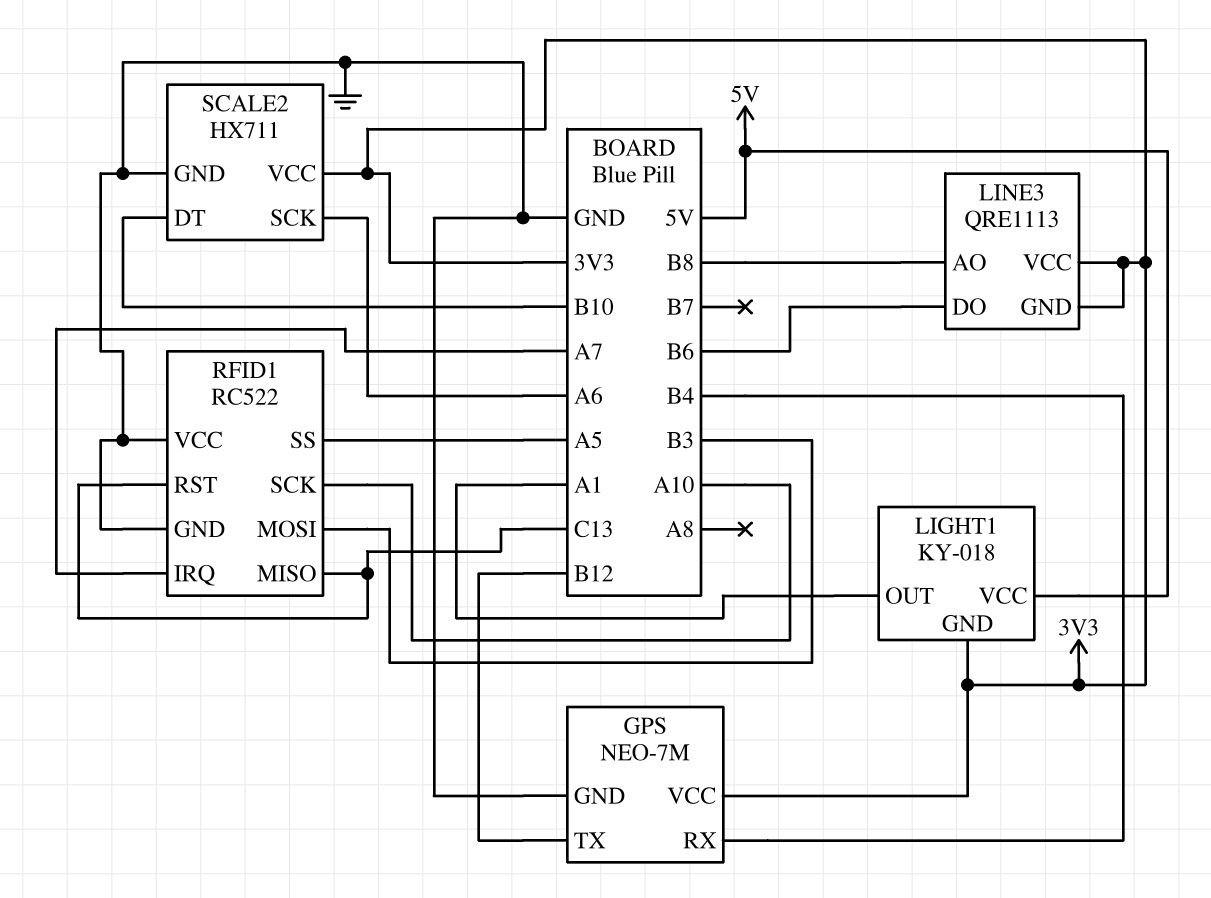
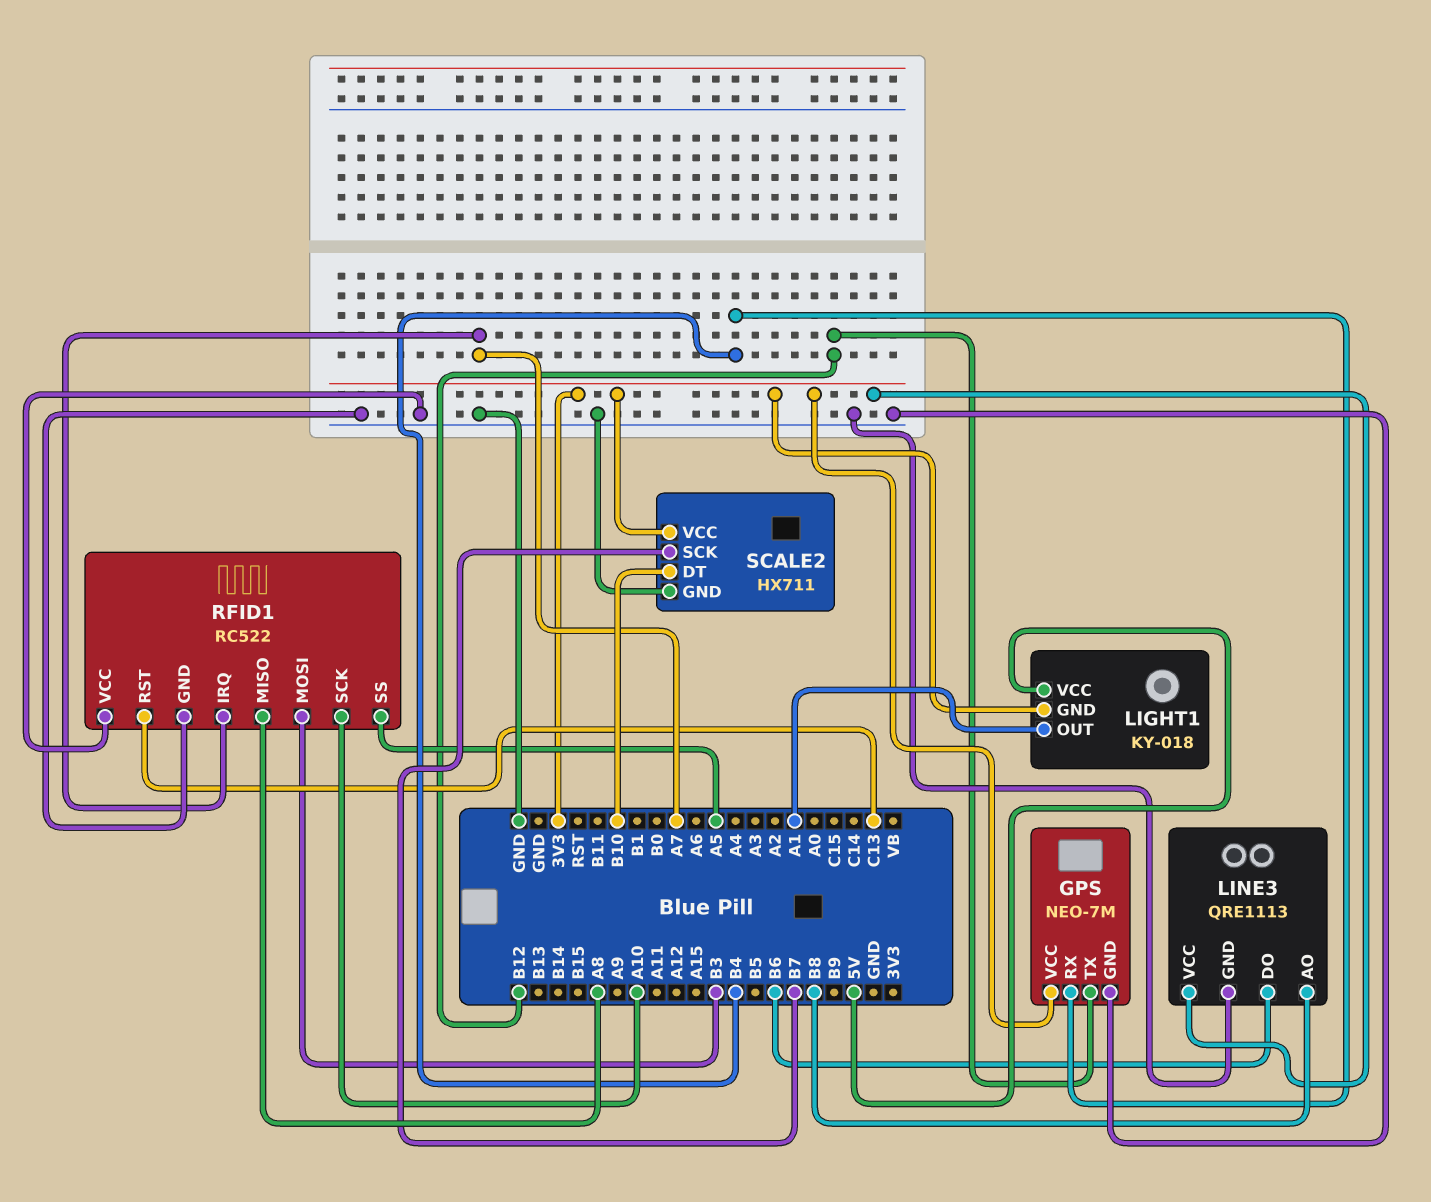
LINE3 pin GND: 3V3 -> GND
RFID1 pin MISO: C13 -> A8
SCALE2 pin SCK: A6 -> B7

